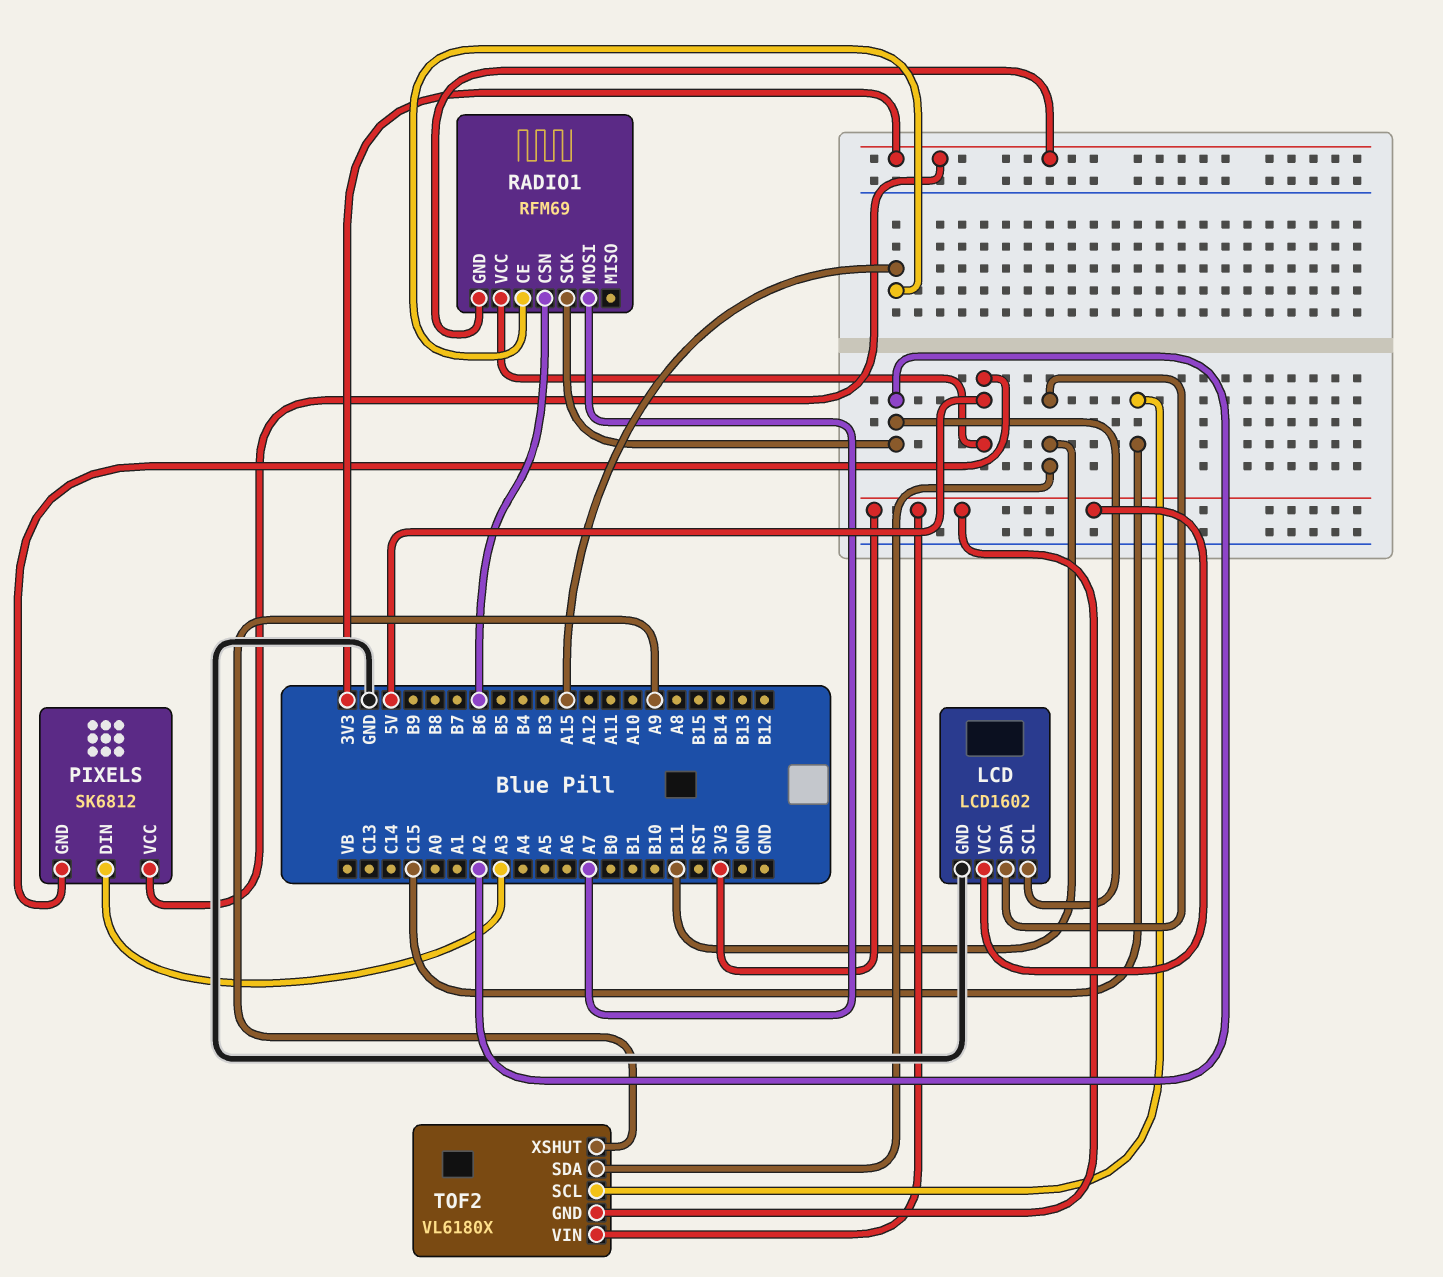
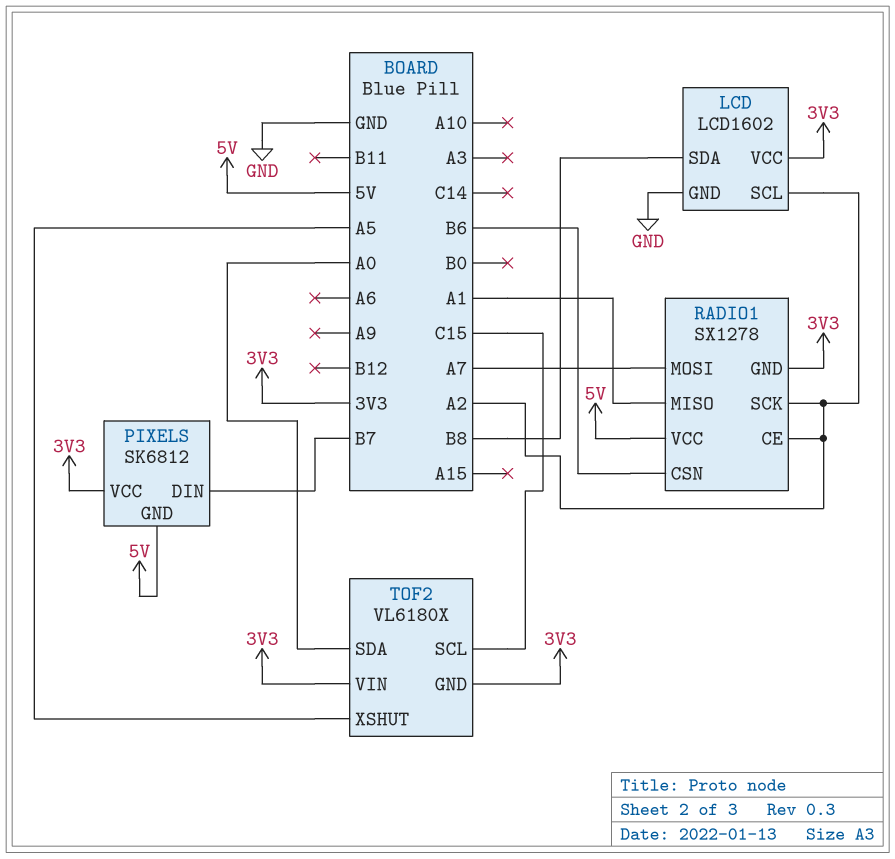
LCD pin SDA: B11 -> B8
PIXELS pin DIN: A3 -> B7
RADIO1: RFM69 -> SX1278
RADIO1 pin CE: A15 -> A2
RADIO1 pin MISO: none -> A1
TOF2 pin SDA: B11 -> A0
TOF2 pin XSHUT: A9 -> A5

